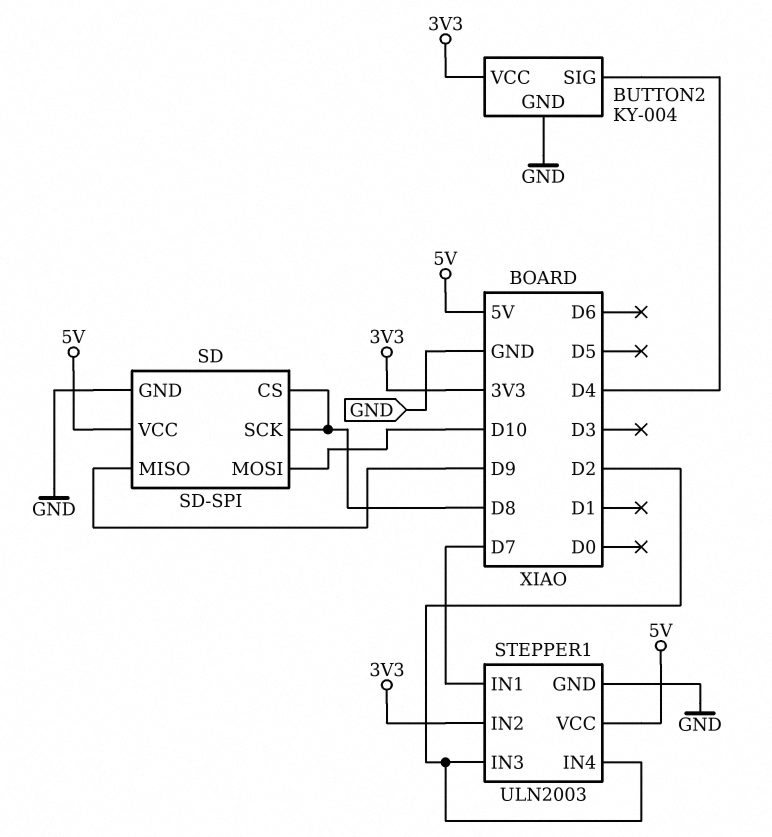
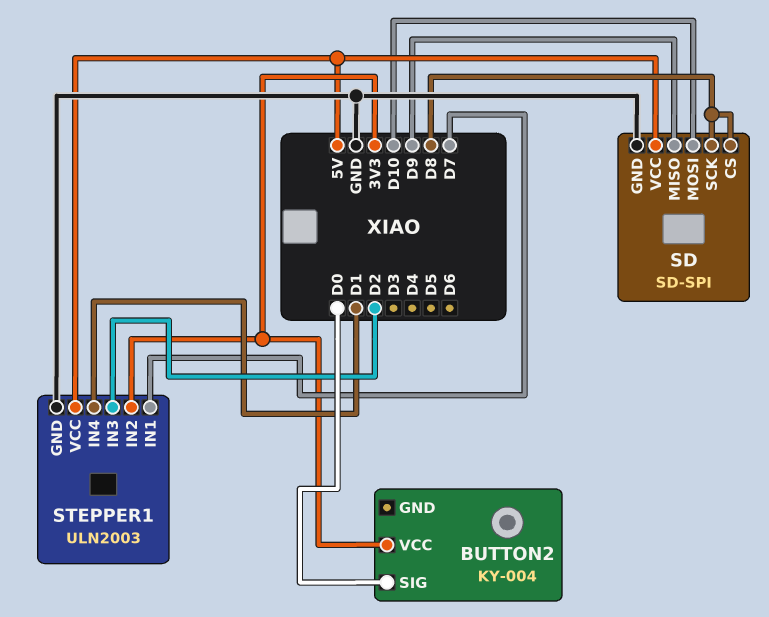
BUTTON2 pin GND: GND -> none
BUTTON2 pin SIG: D4 -> D0
STEPPER1 pin IN4: D2 -> D1

